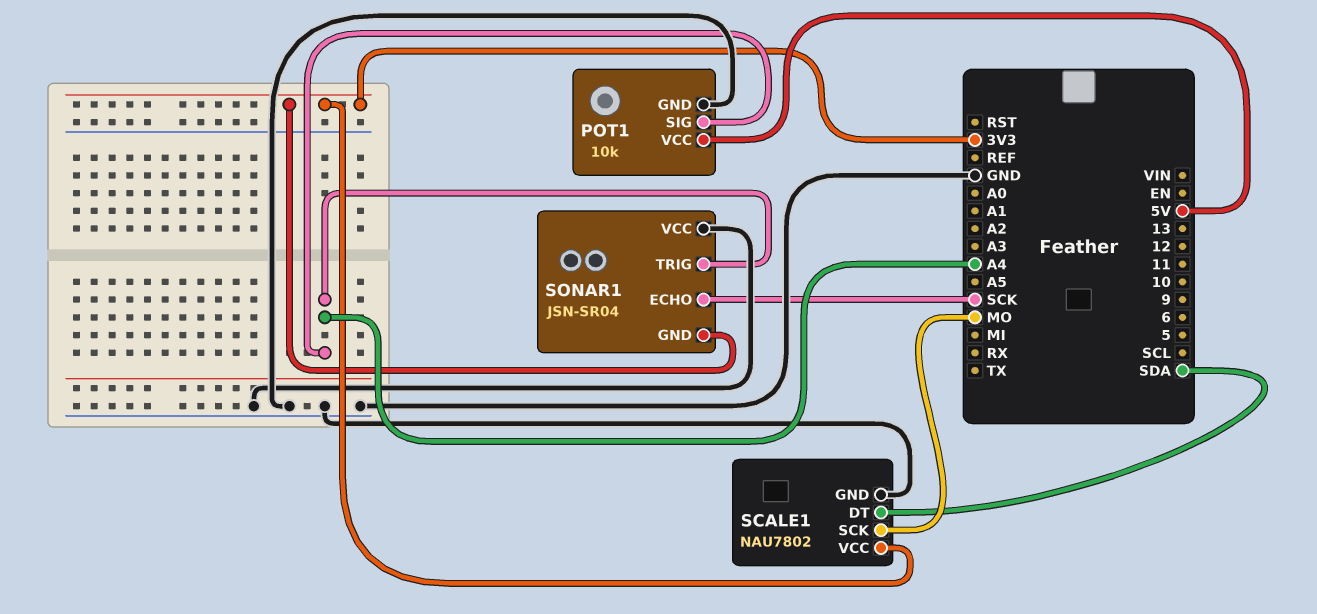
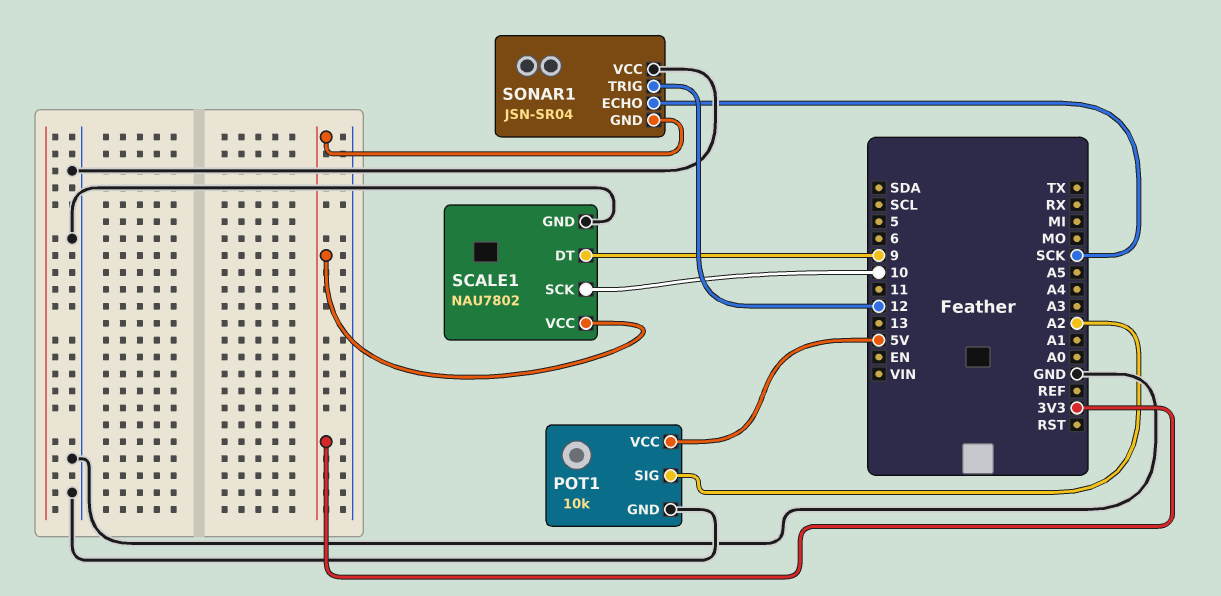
POT1 pin SIG: A4 -> A2
SCALE1 pin DT: SDA -> 9
SCALE1 pin SCK: MO -> 10
SONAR1 pin TRIG: A4 -> 12

